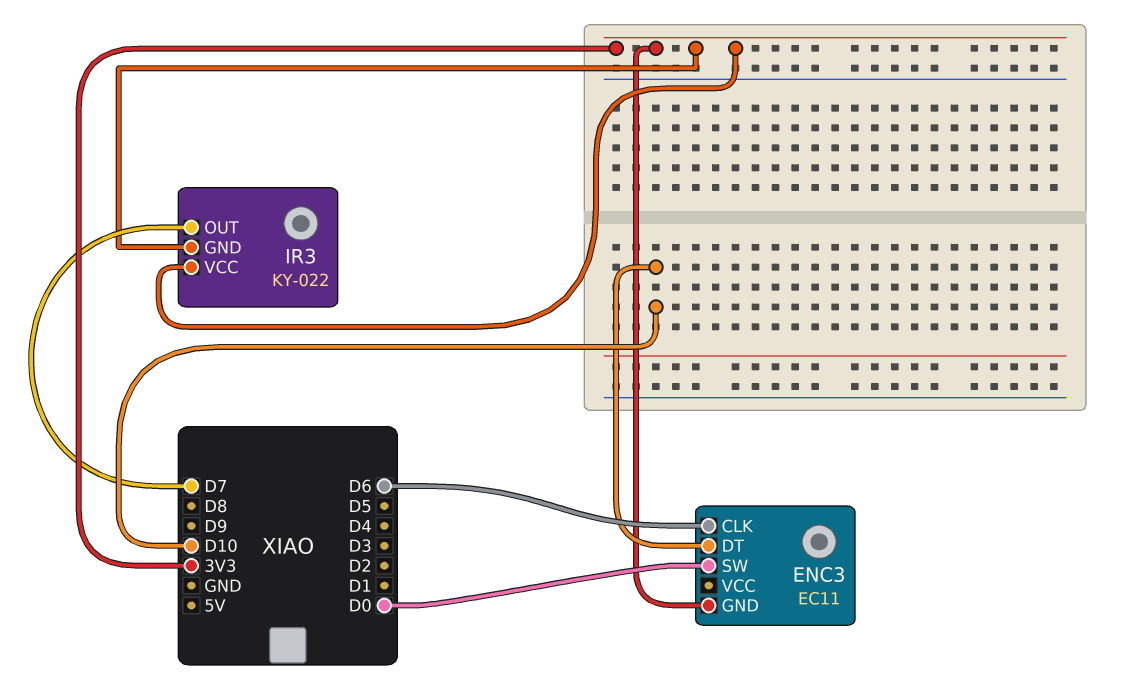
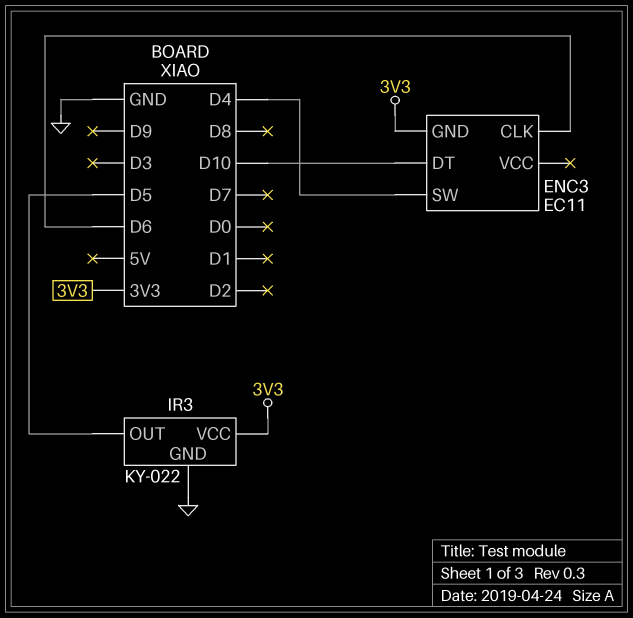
ENC3 pin SW: D0 -> D4
IR3 pin GND: 3V3 -> GND
IR3 pin OUT: D7 -> D5

